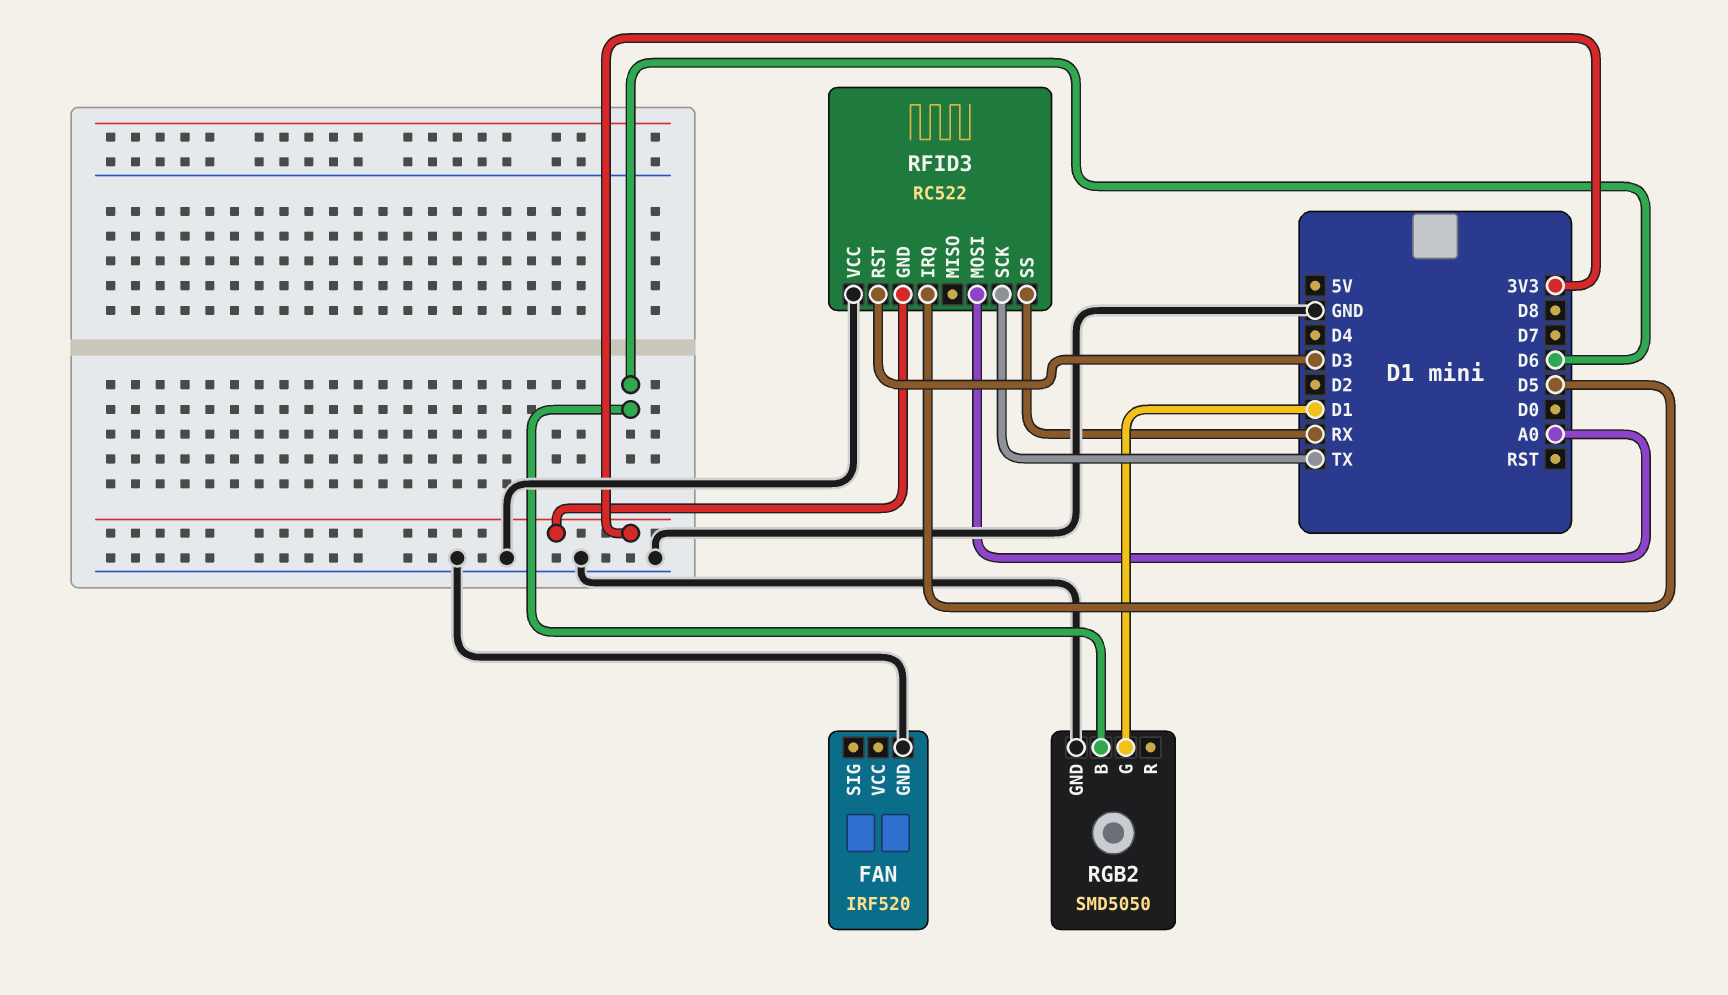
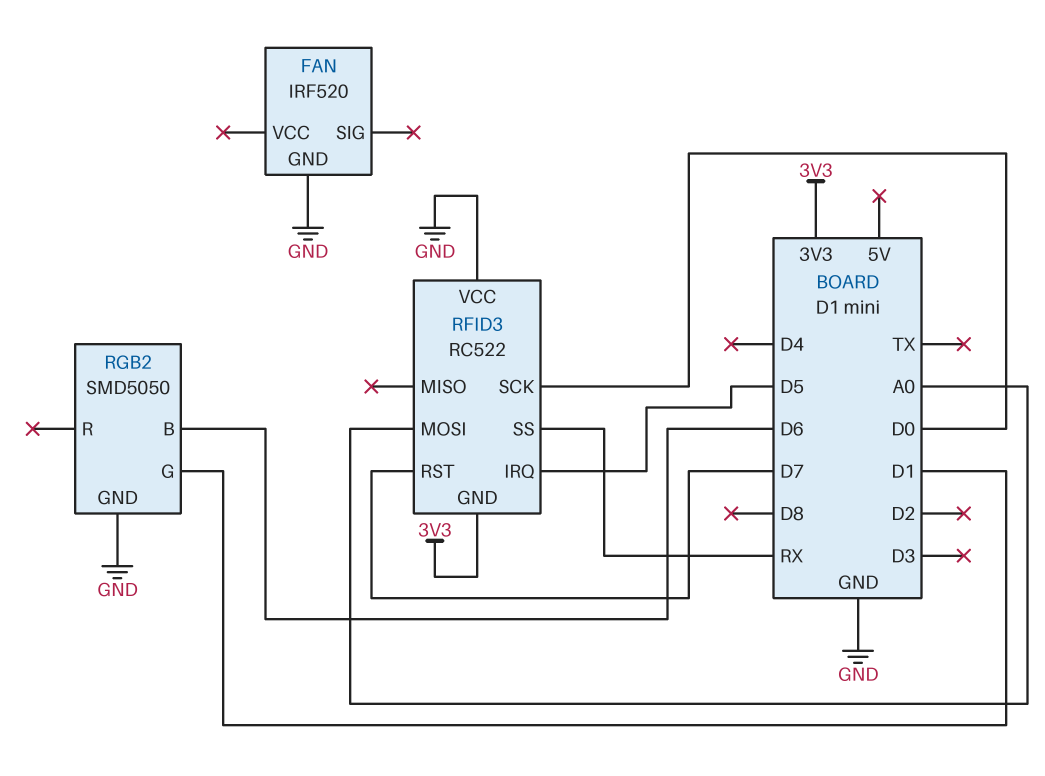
RFID3 pin RST: D3 -> D7
RFID3 pin SCK: TX -> D0

